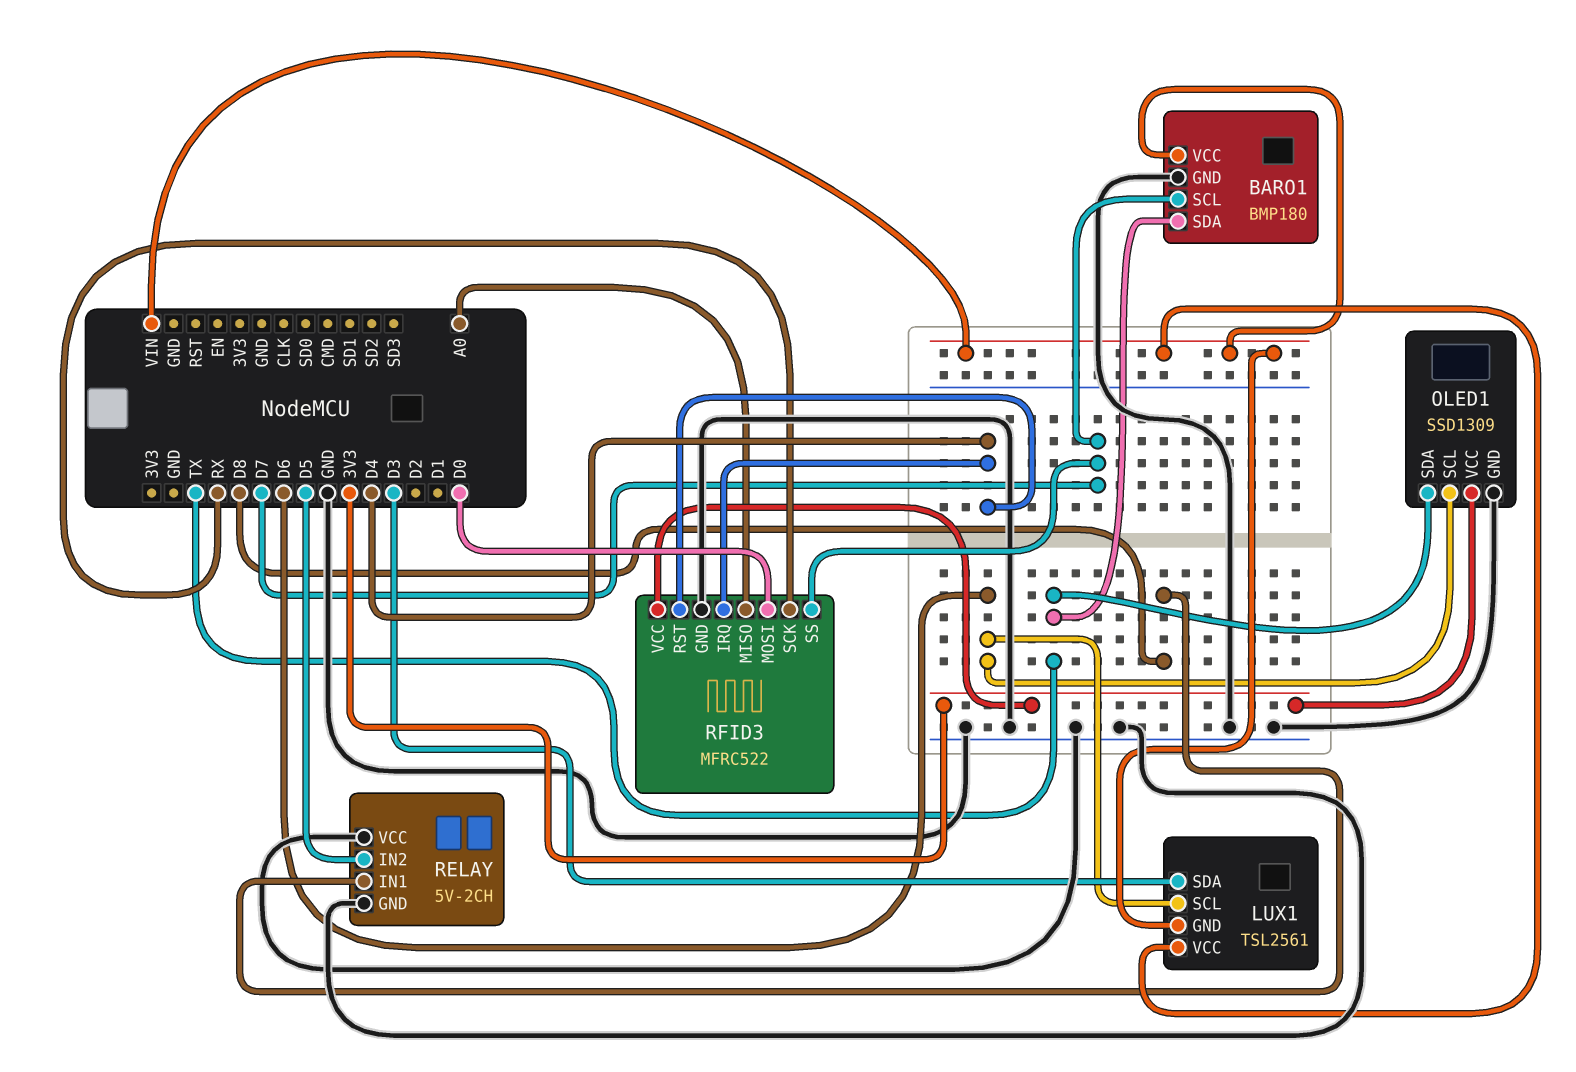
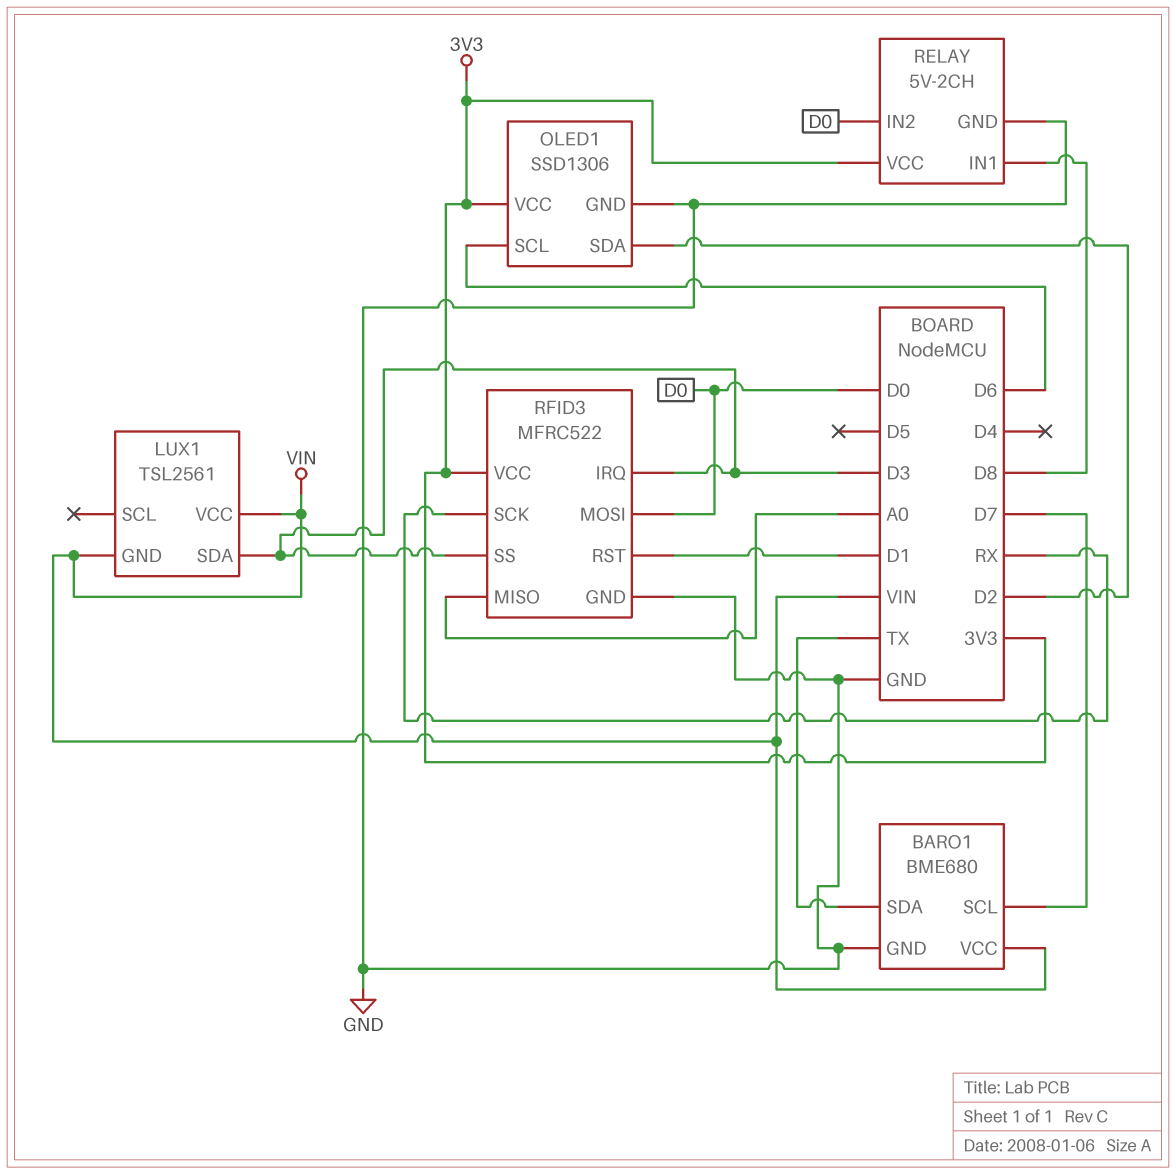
BARO1: BMP180 -> BME680
LUX1 pin SCL: D6 -> none
OLED1: SSD1309 -> SSD1306
OLED1 pin SDA: TX -> D2
RELAY pin IN2: D5 -> D0
RELAY pin VCC: GND -> 3V3
RFID3 pin IRQ: D4 -> D3
RFID3 pin RST: D4 -> D1
RFID3 pin SS: D7 -> D3

